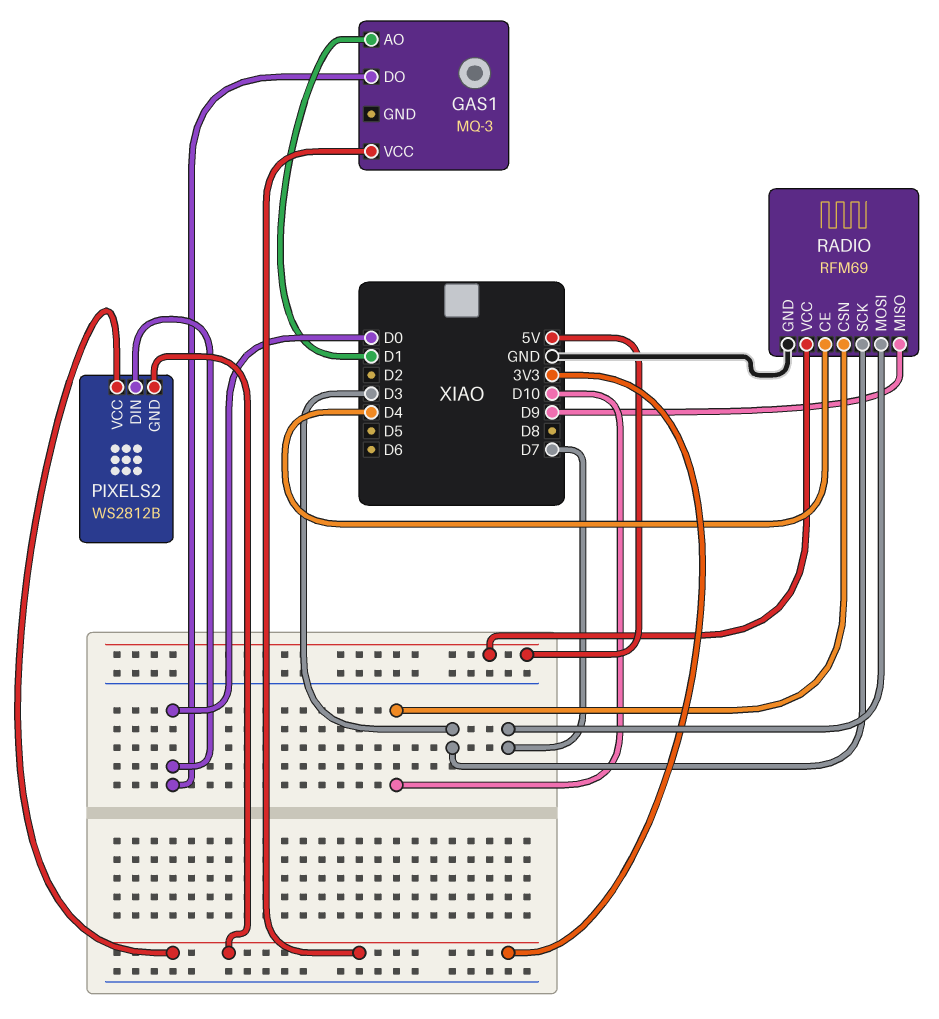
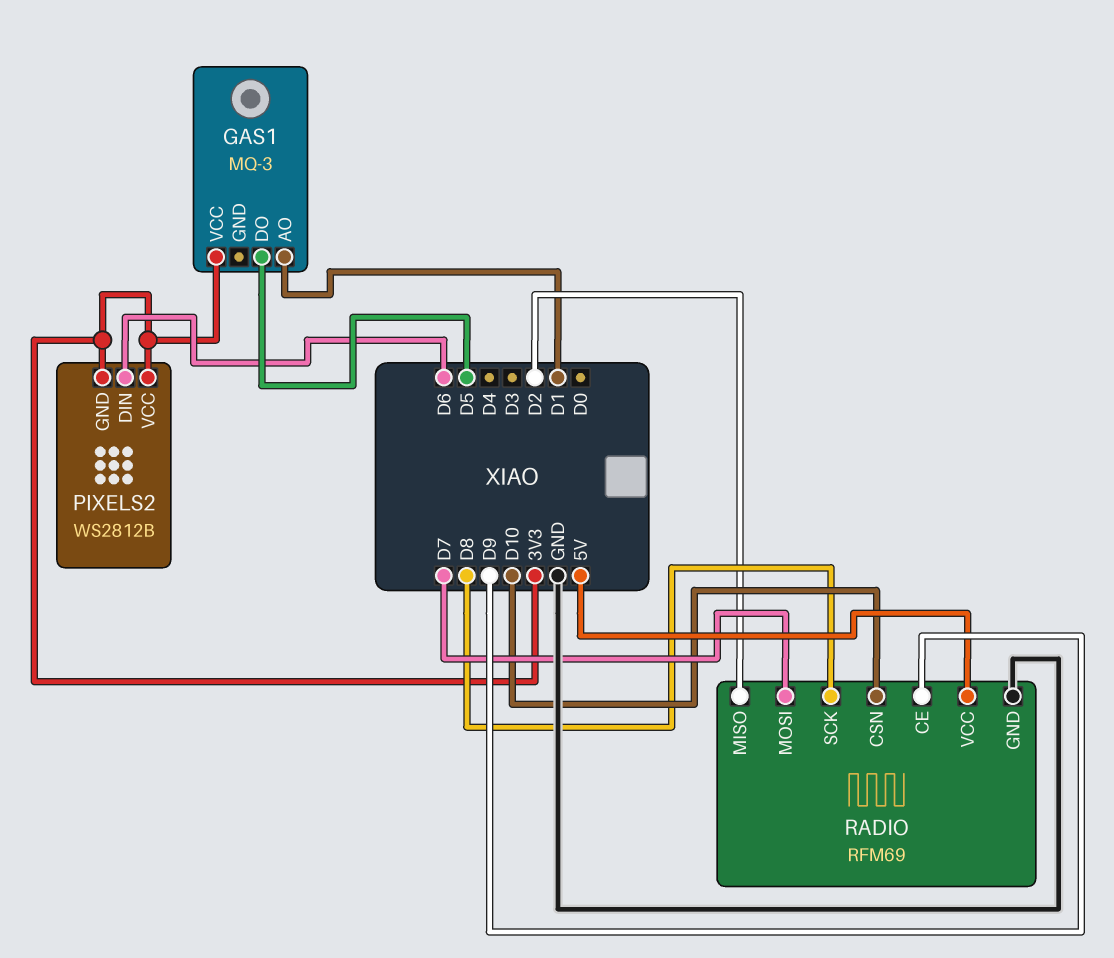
GAS1 pin DO: D0 -> D5
PIXELS2 pin DIN: D0 -> D6
RADIO pin CE: D4 -> D9
RADIO pin MISO: D9 -> D2
RADIO pin SCK: D3 -> D8

